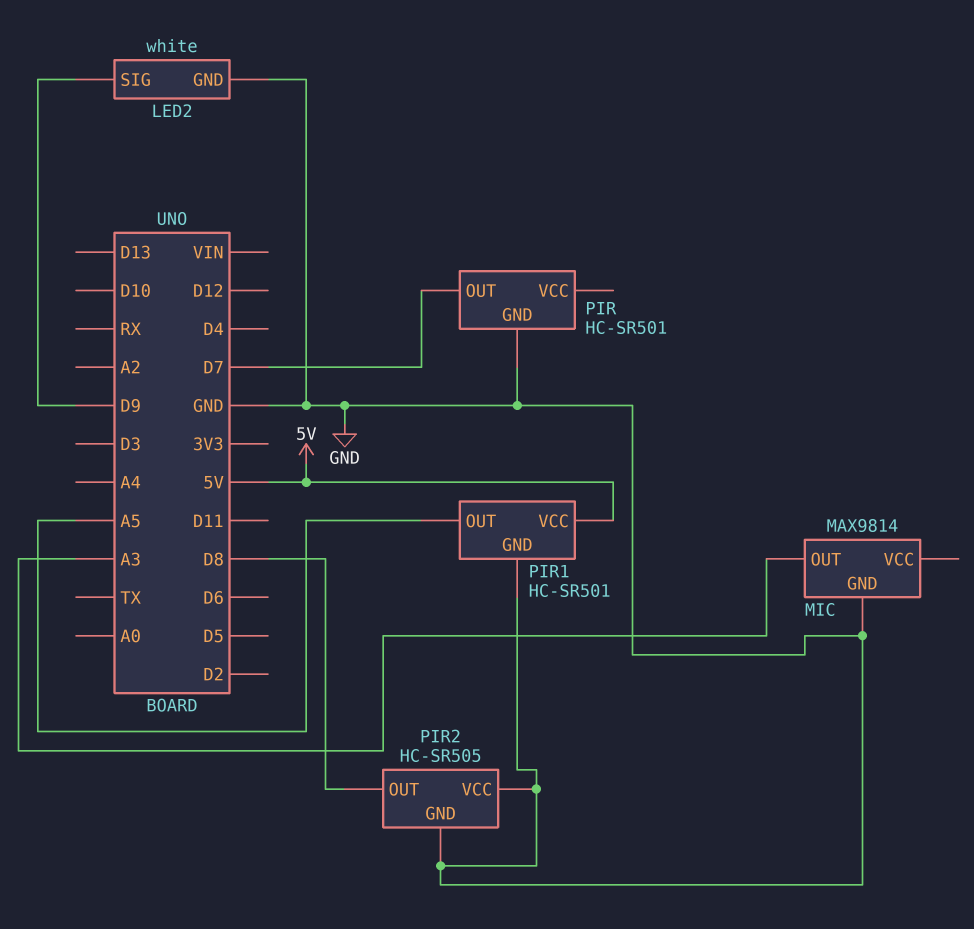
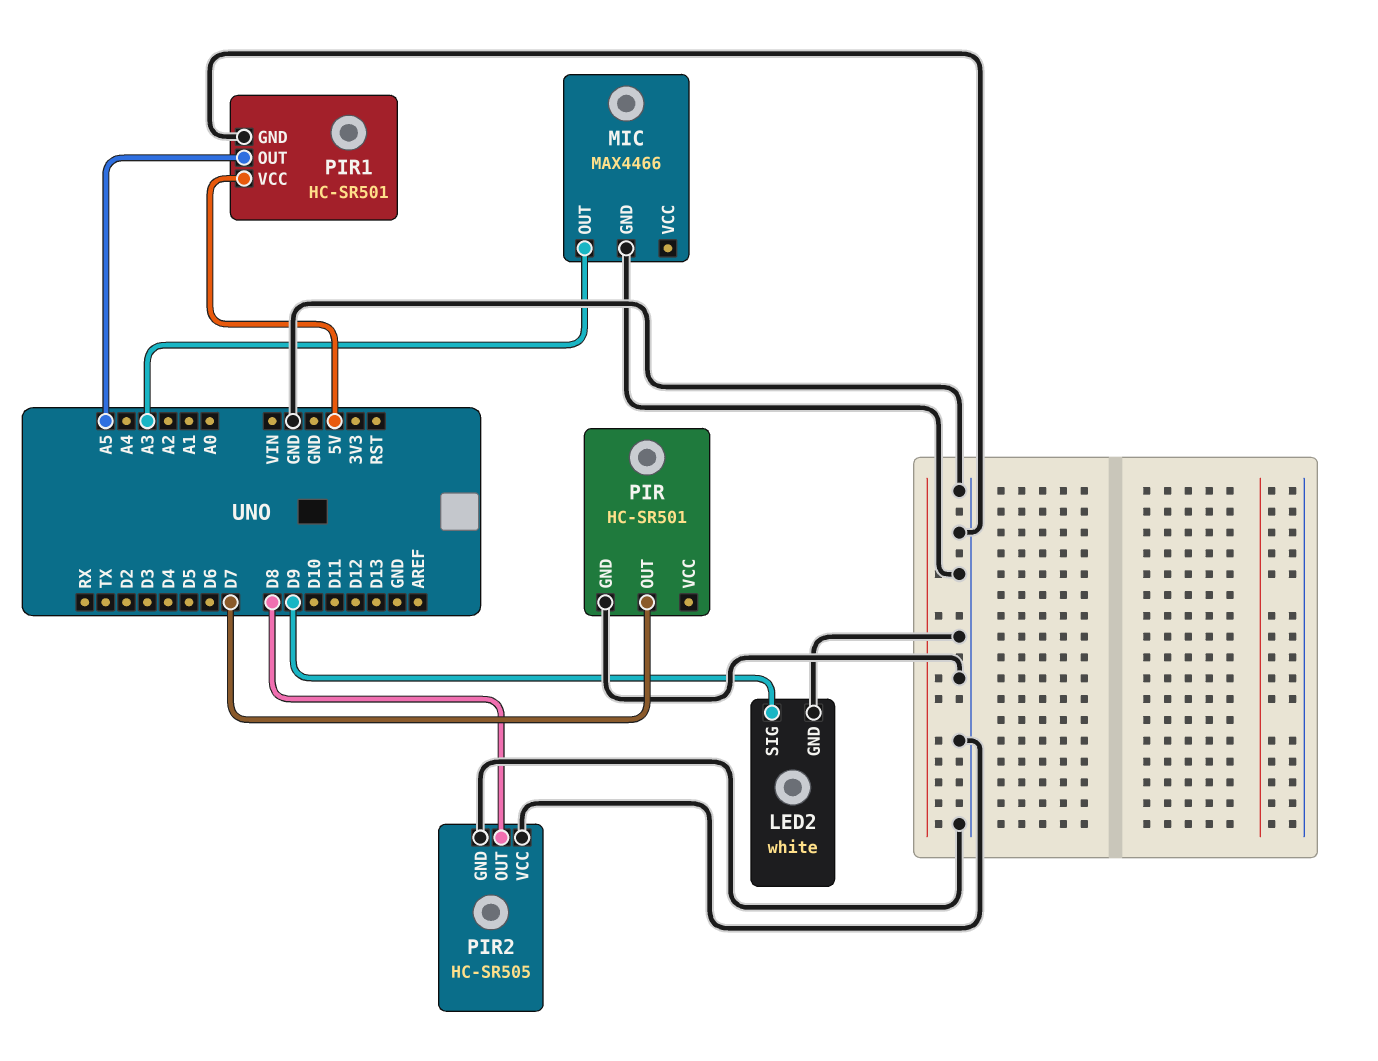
MIC: MAX9814 -> MAX4466

